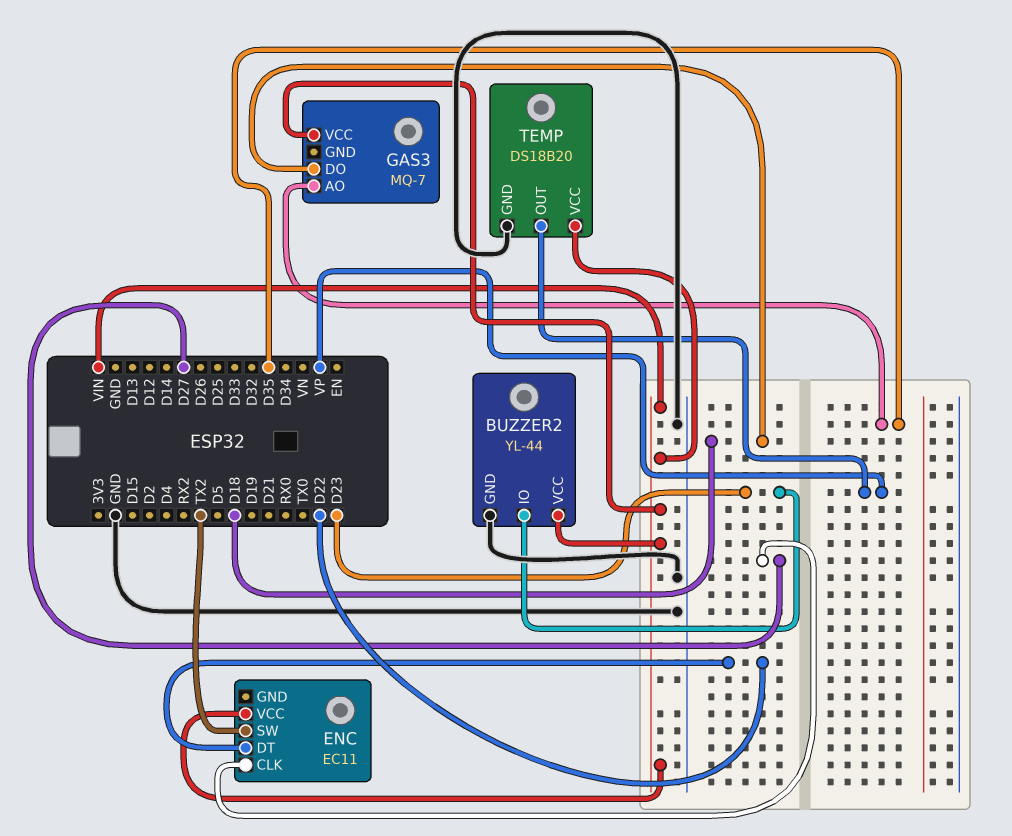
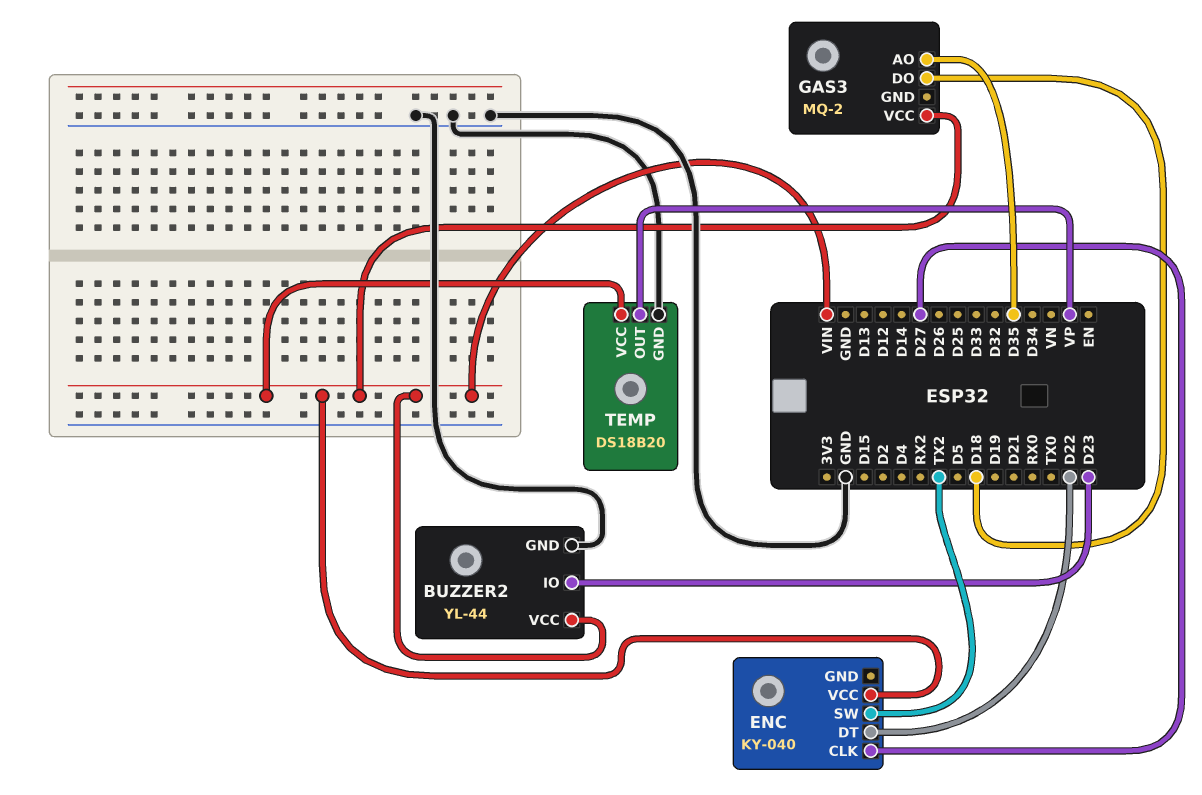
ENC: EC11 -> KY-040
GAS3: MQ-7 -> MQ-2

